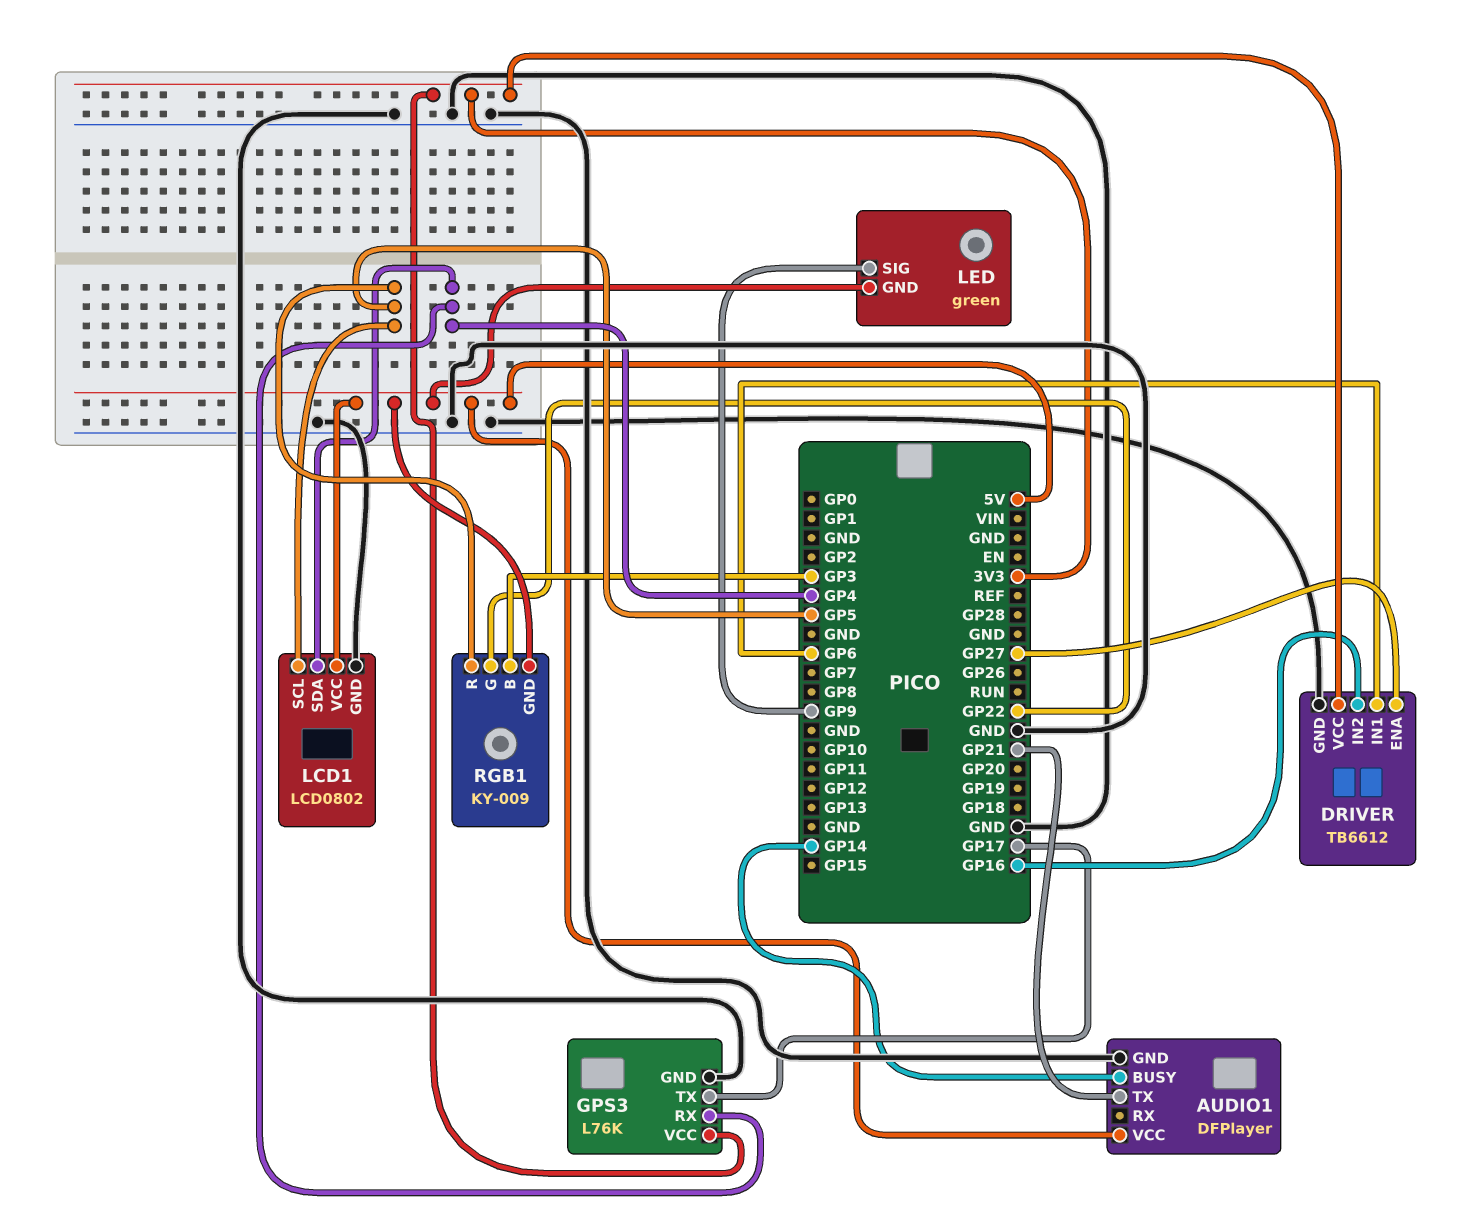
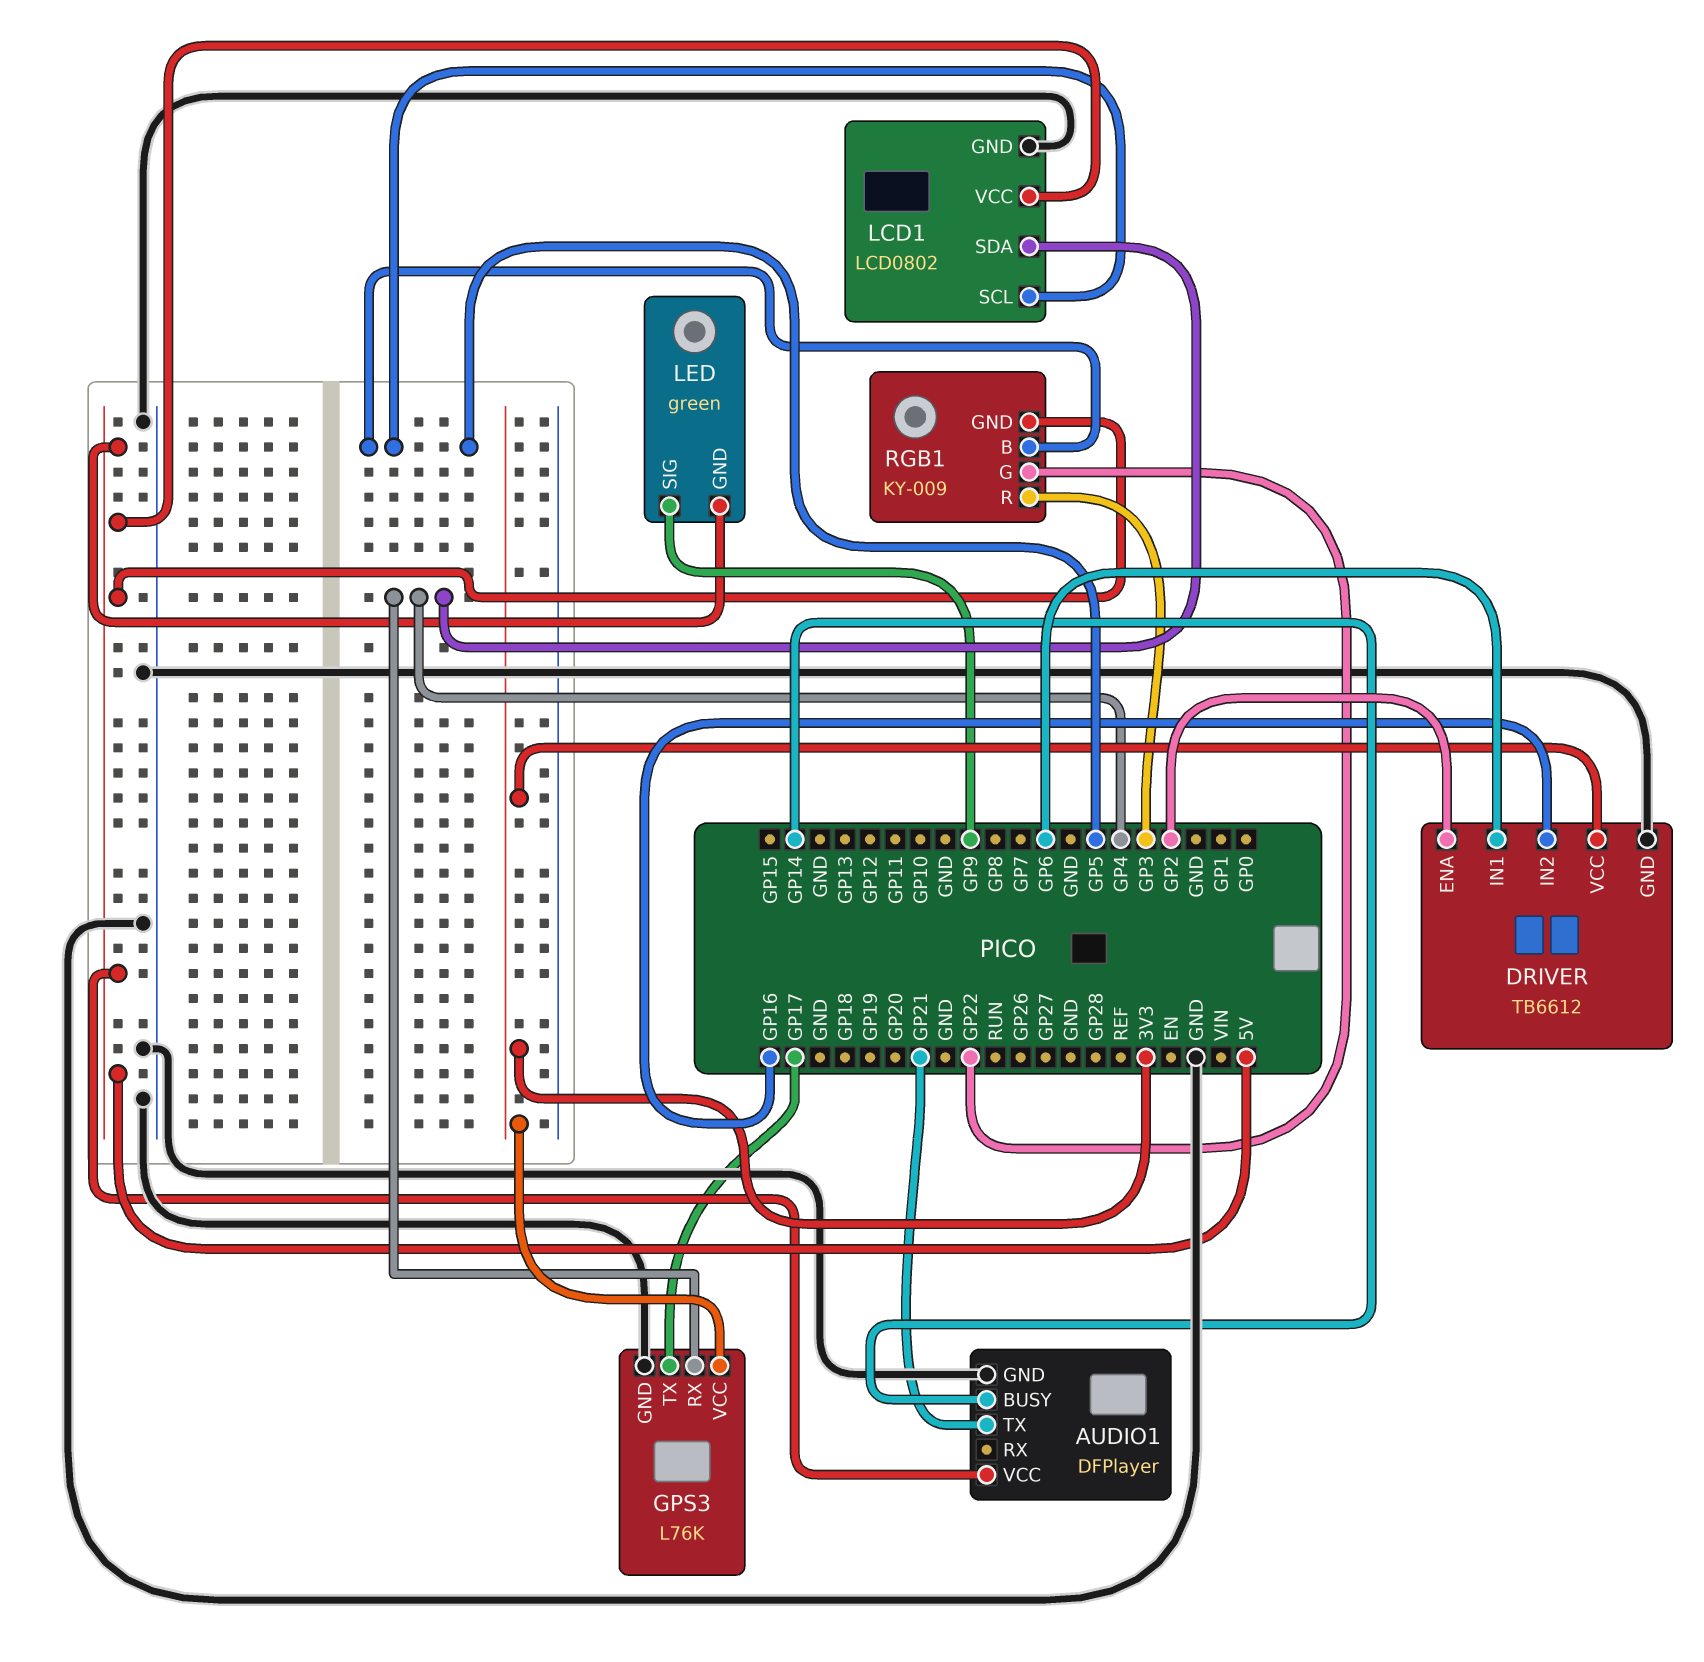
DRIVER pin ENA: GP27 -> GP2
RGB1 pin B: GP3 -> GP5
RGB1 pin R: GP5 -> GP3

